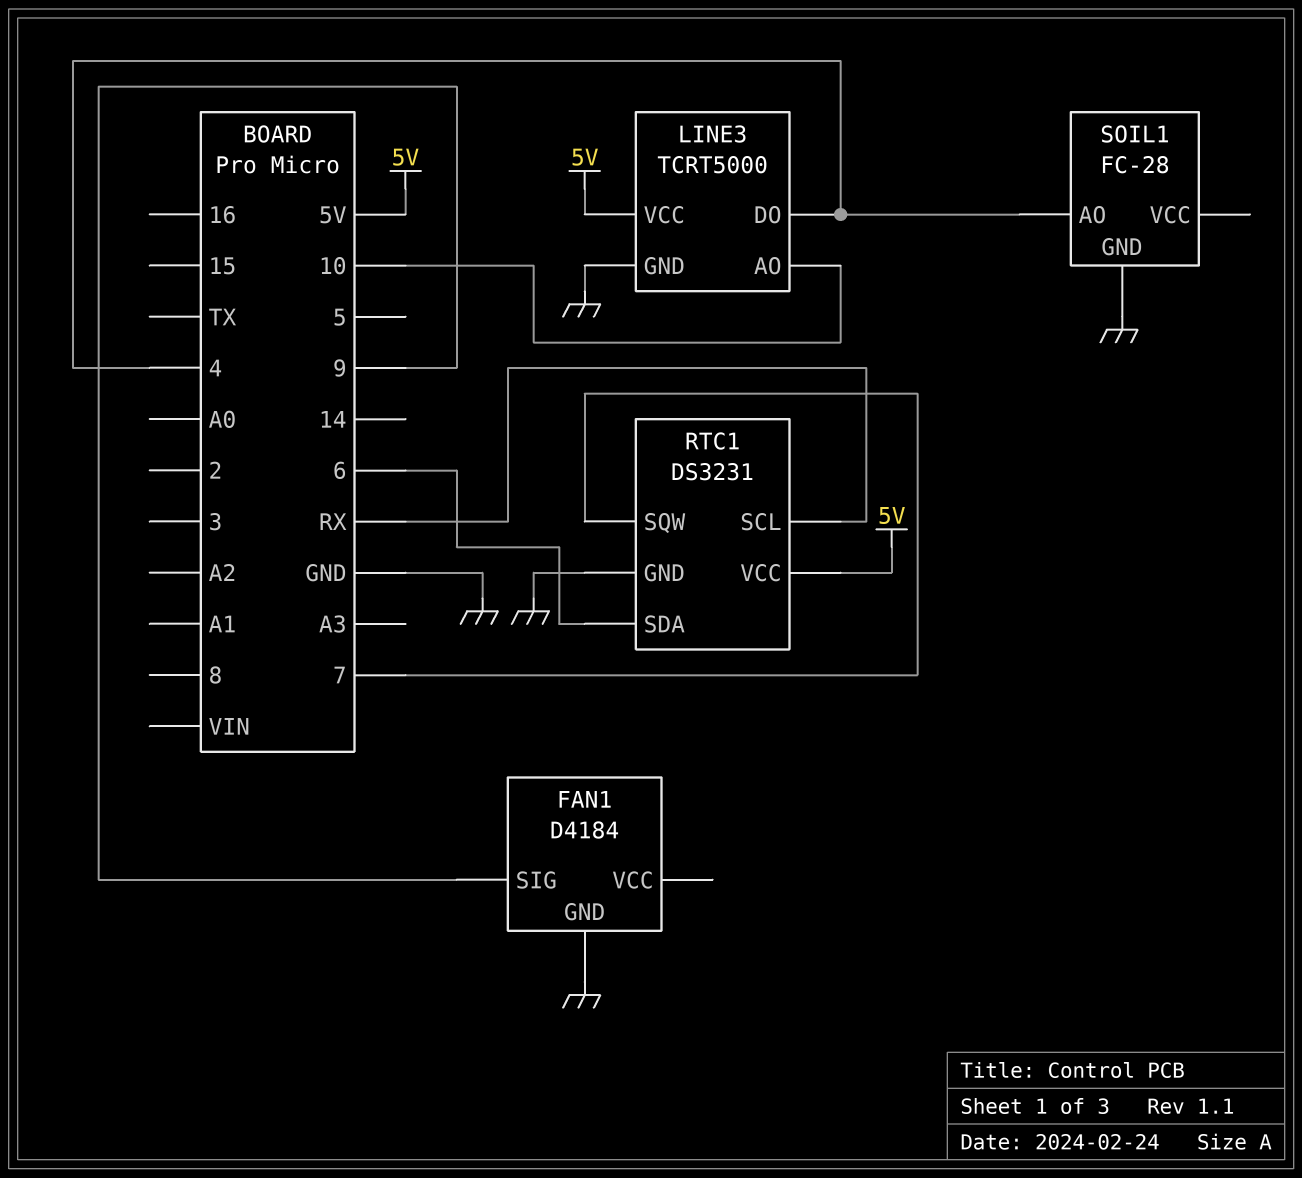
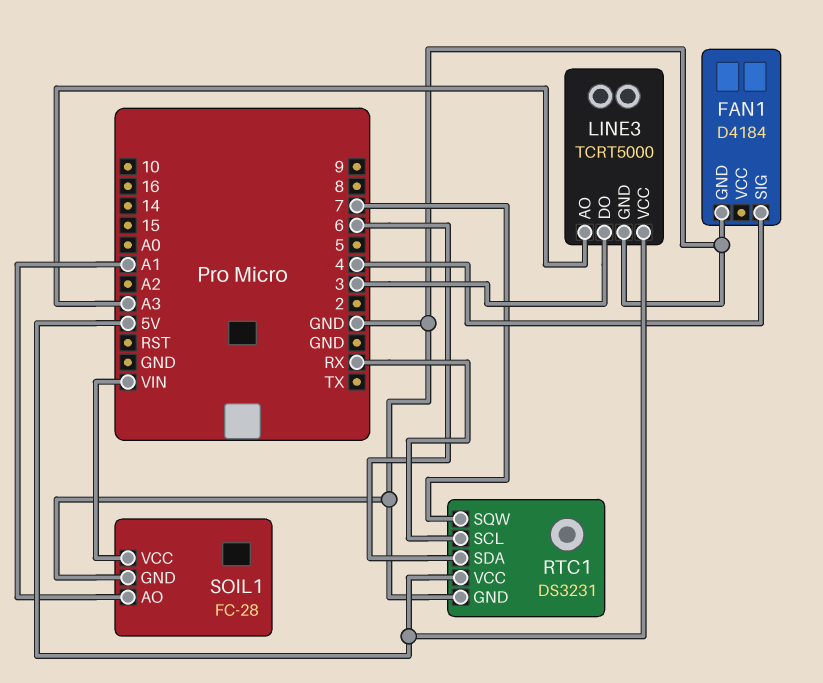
FAN1 pin SIG: 9 -> 4
LINE3 pin AO: 10 -> A3
LINE3 pin DO: 4 -> 3
SOIL1 pin AO: 4 -> A1
SOIL1 pin VCC: none -> VIN

